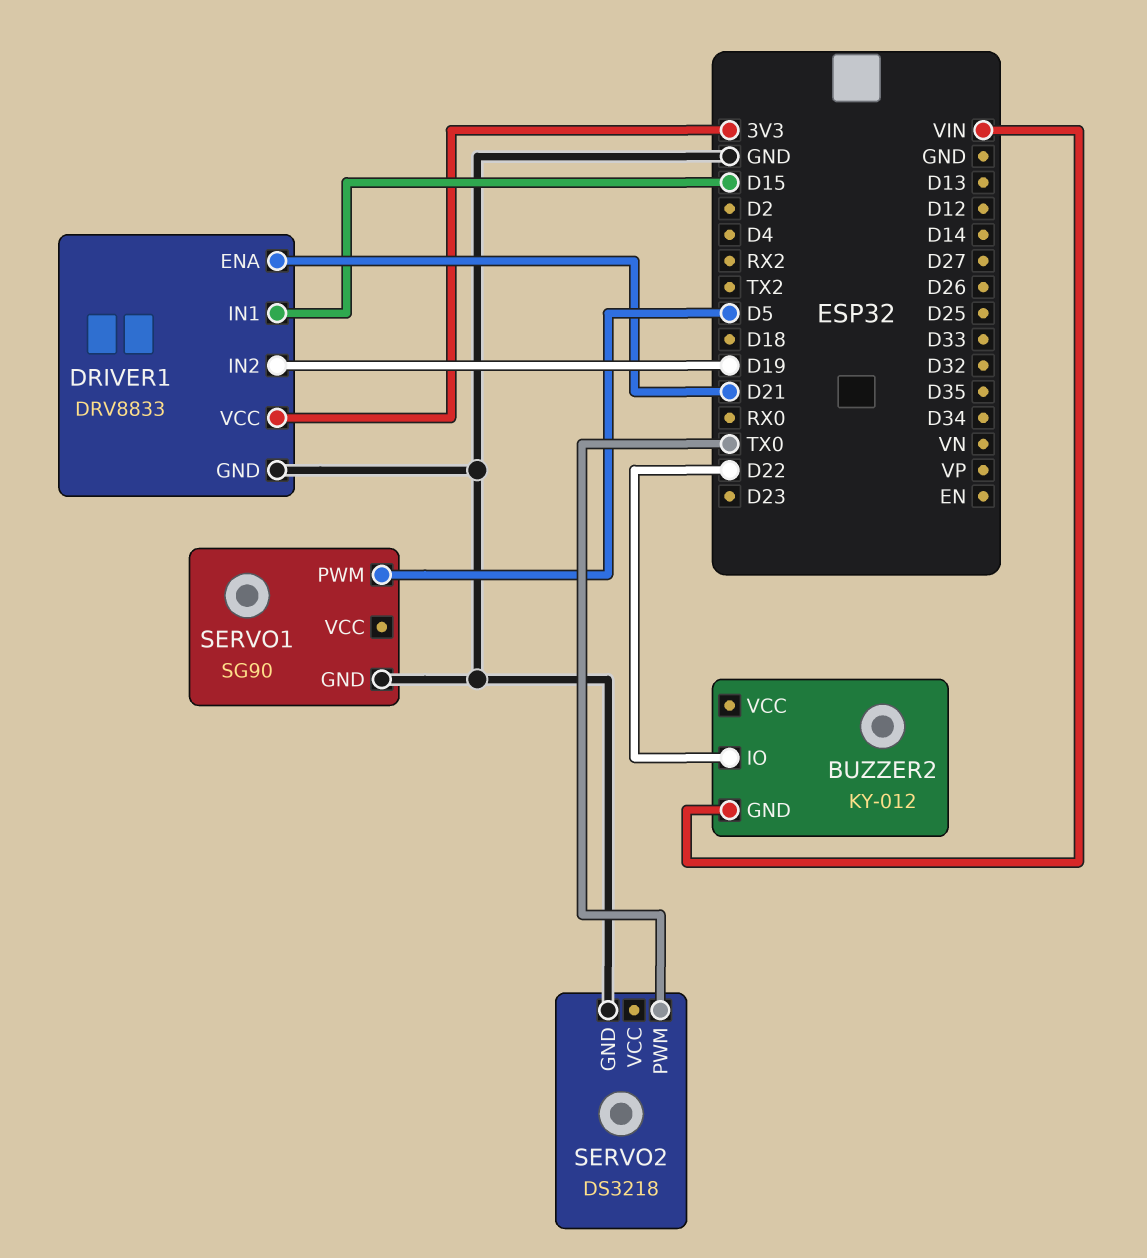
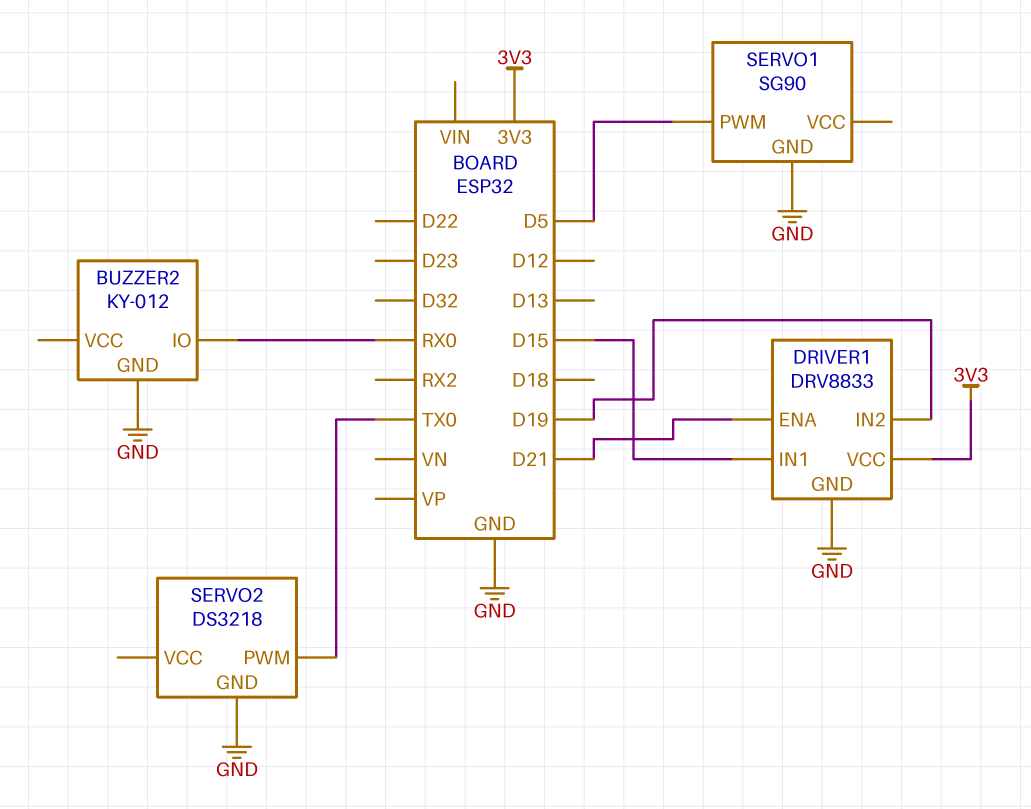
BUZZER2 pin GND: VIN -> GND
BUZZER2 pin IO: D22 -> RX0

